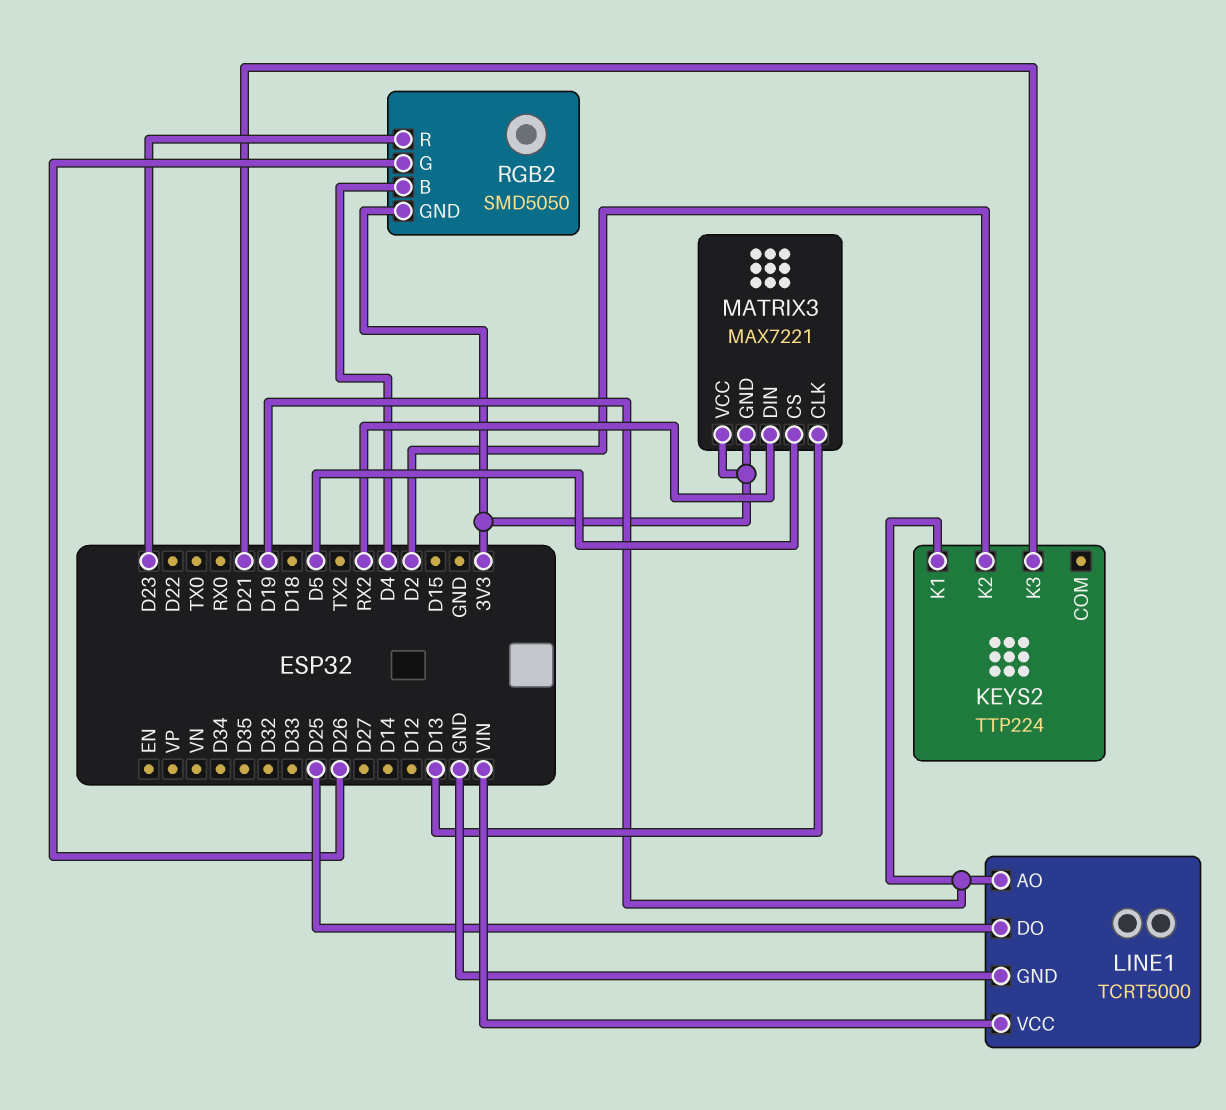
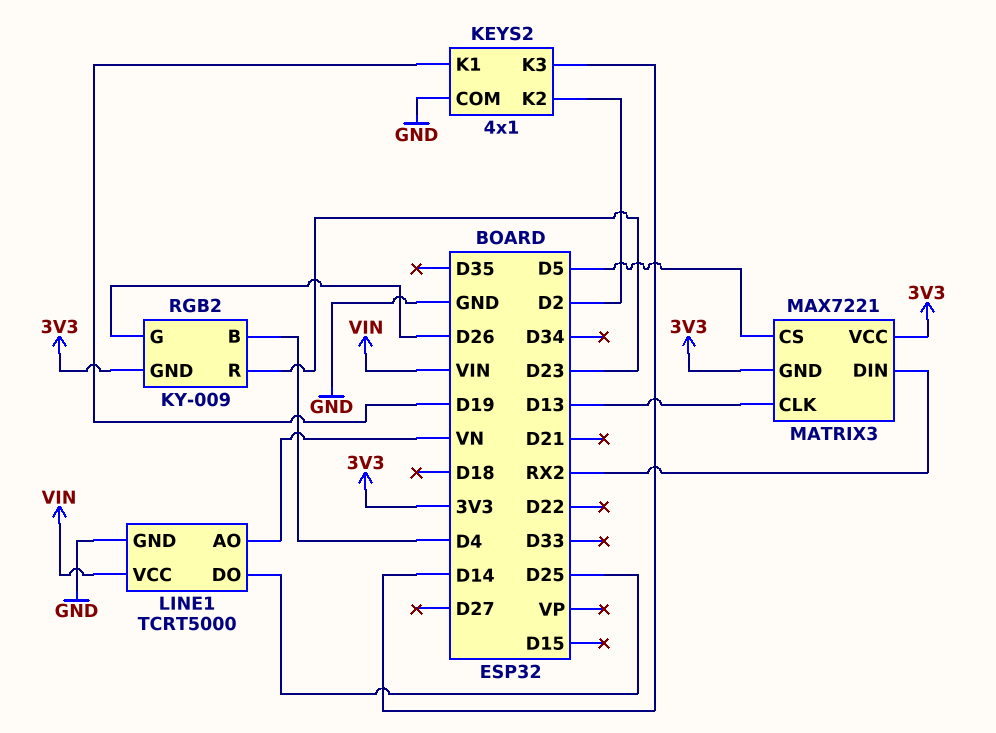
KEYS2: TTP224 -> 4x1
KEYS2 pin COM: none -> GND
KEYS2 pin K3: D21 -> D14
LINE1 pin AO: D19 -> VN
RGB2: SMD5050 -> KY-009

